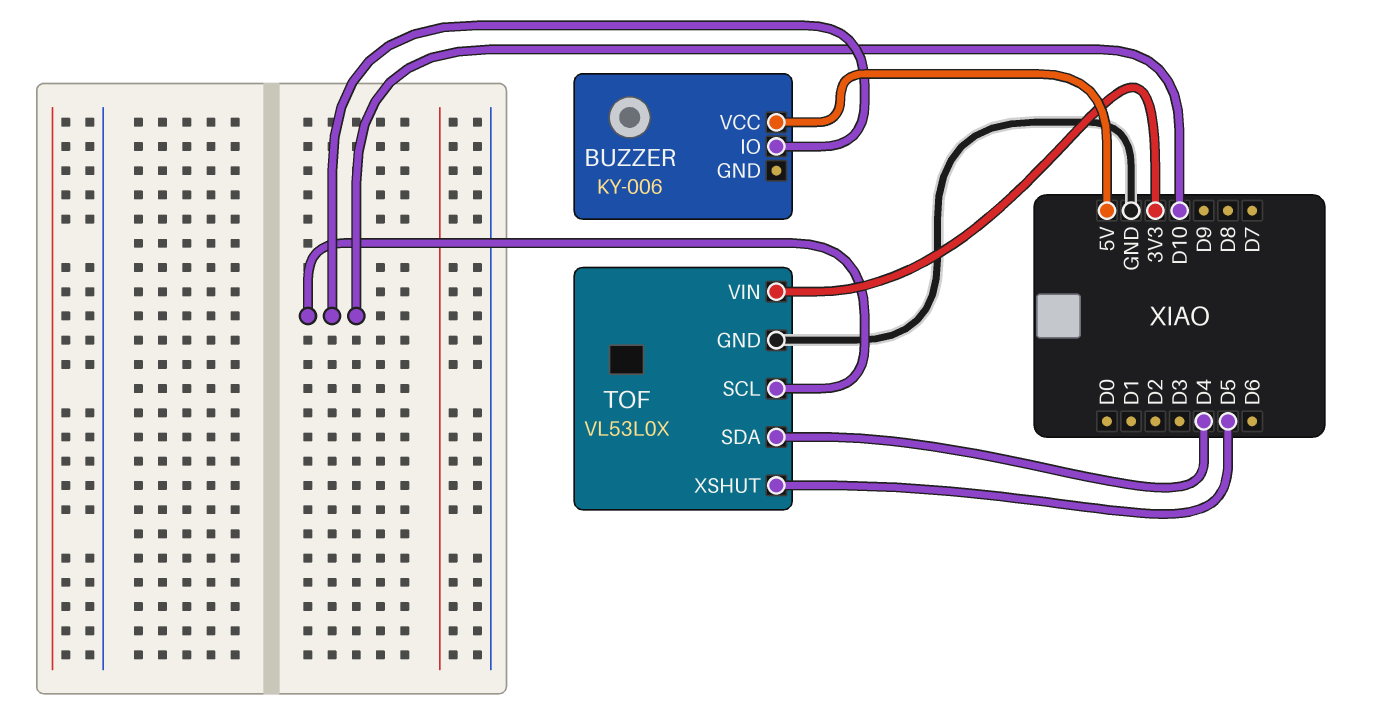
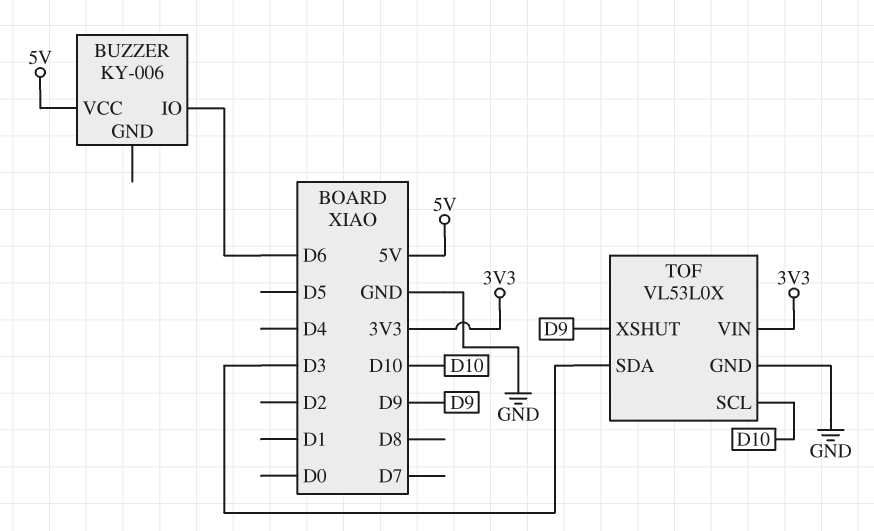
BUZZER pin IO: D10 -> D6
TOF pin SDA: D4 -> D3
TOF pin XSHUT: D5 -> D9

